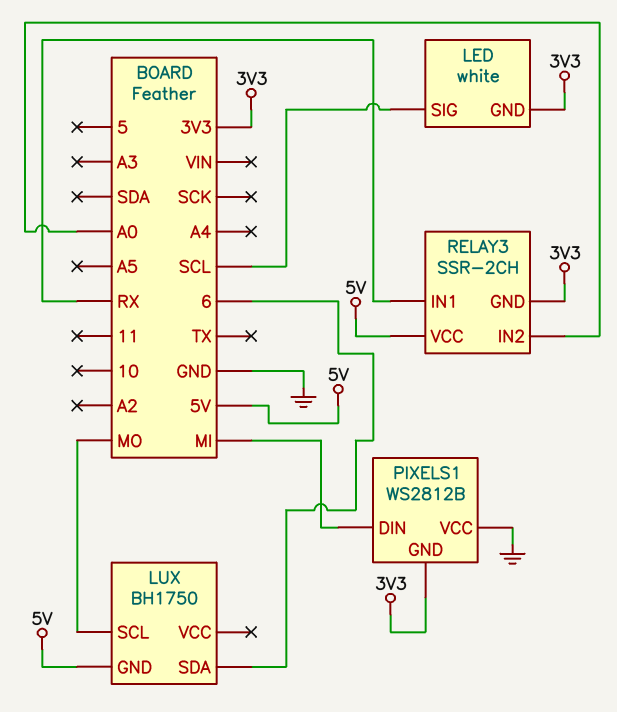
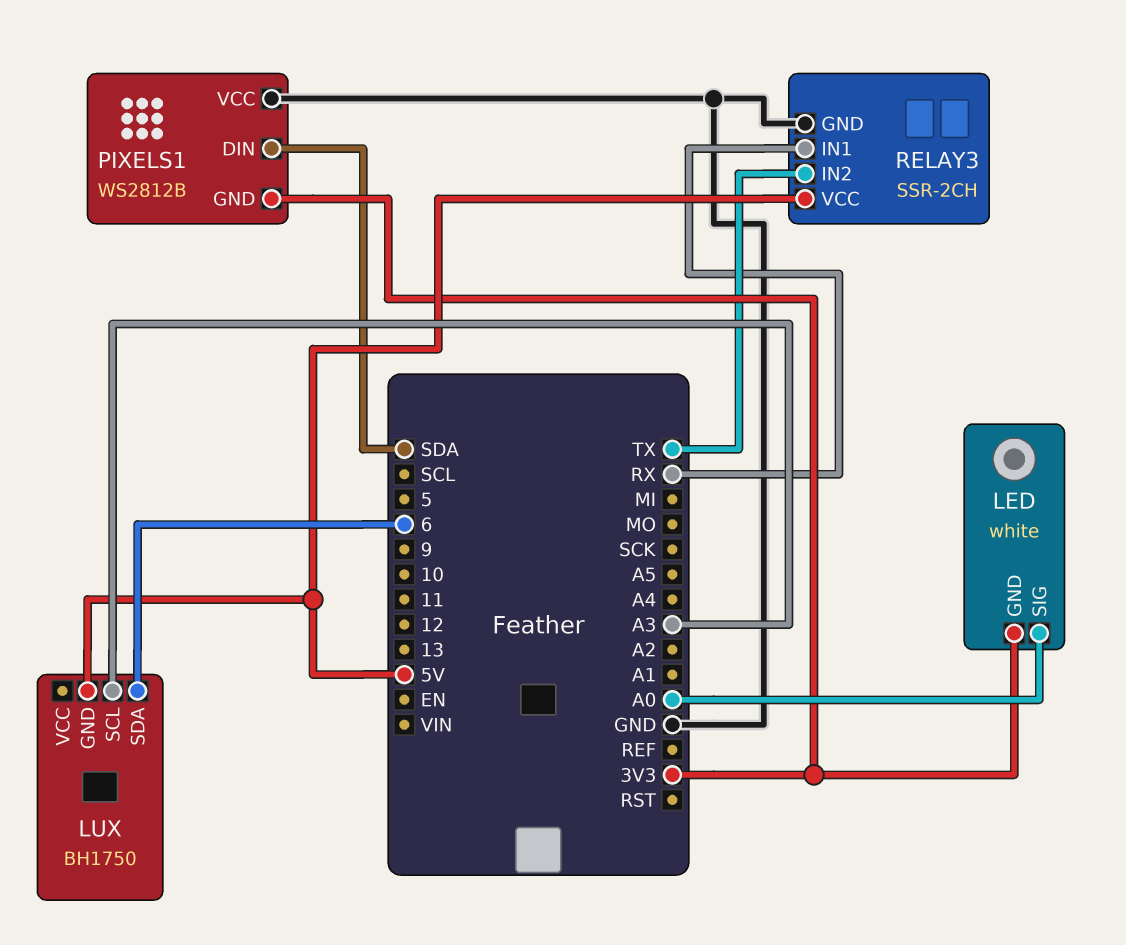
LED pin SIG: SCL -> A0
LUX pin SCL: MO -> A3
PIXELS1 pin DIN: MI -> SDA
RELAY3 pin GND: 3V3 -> GND
RELAY3 pin IN2: A0 -> TX

